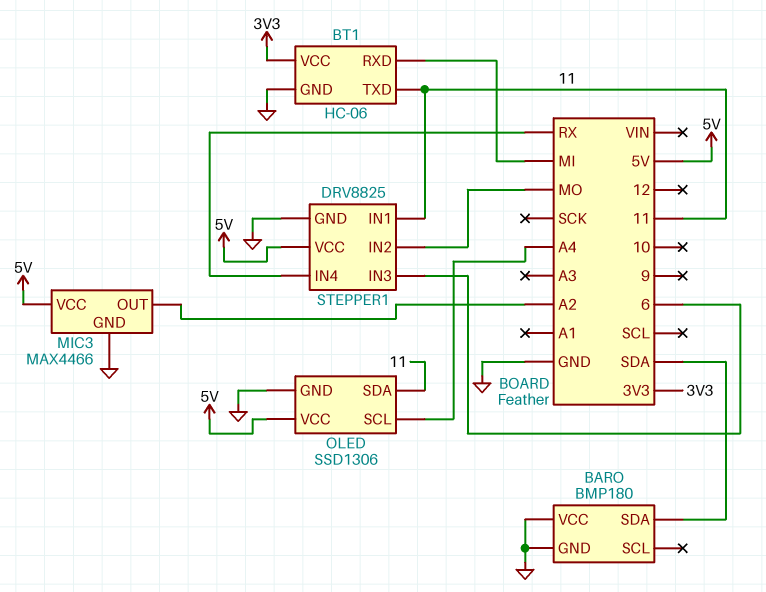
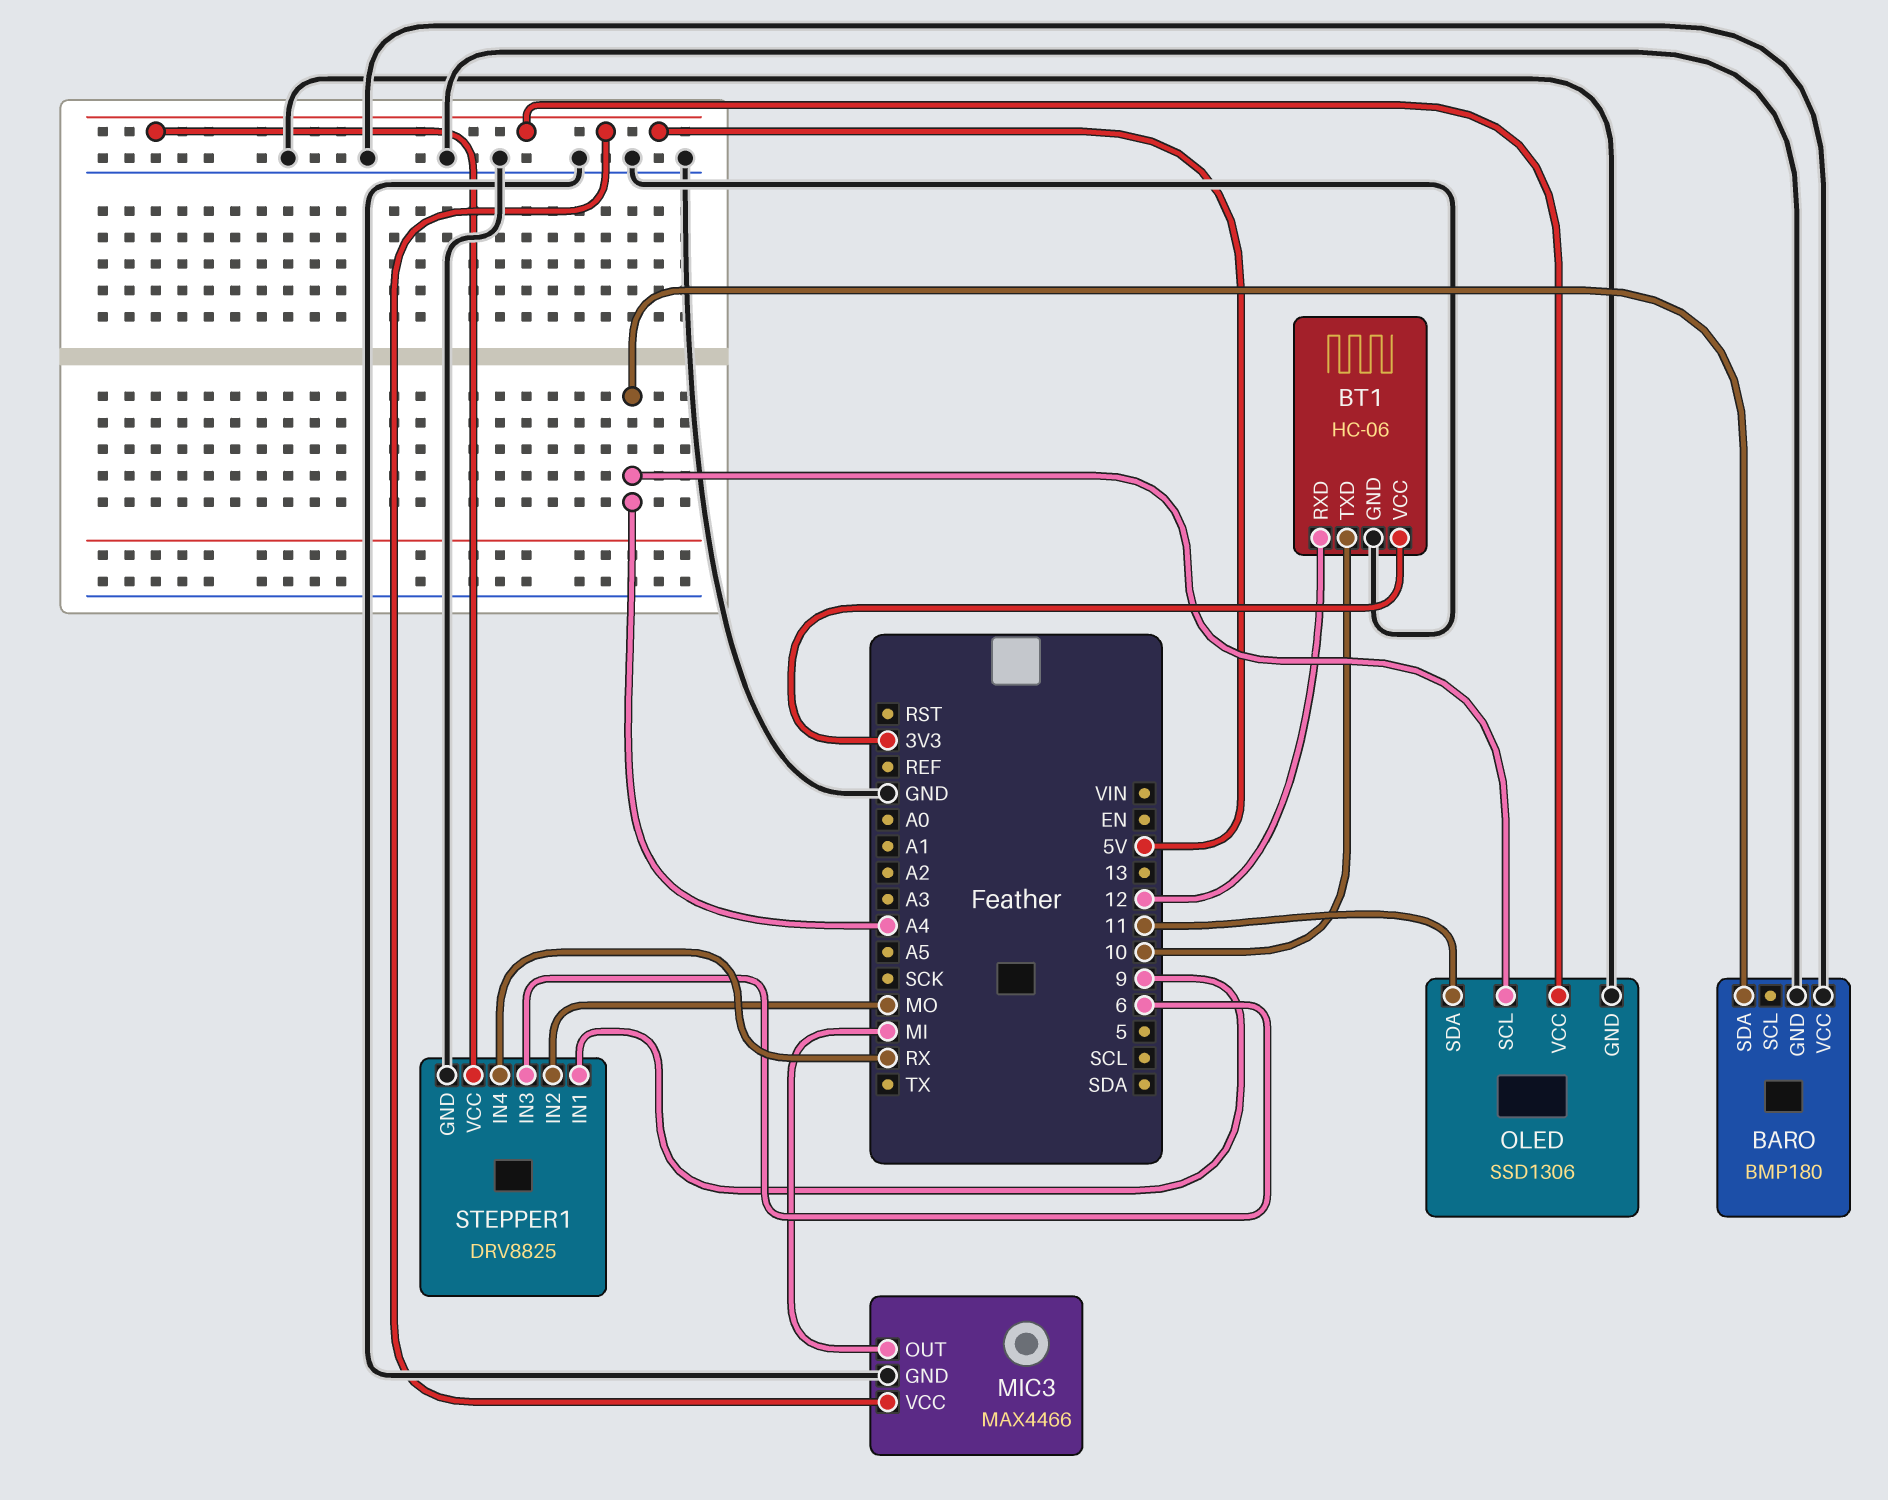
BARO pin SDA: SDA -> A4
BT1 pin RXD: MI -> 12
BT1 pin TXD: 11 -> 10
MIC3 pin OUT: A2 -> MI
STEPPER1 pin IN1: 11 -> 9

